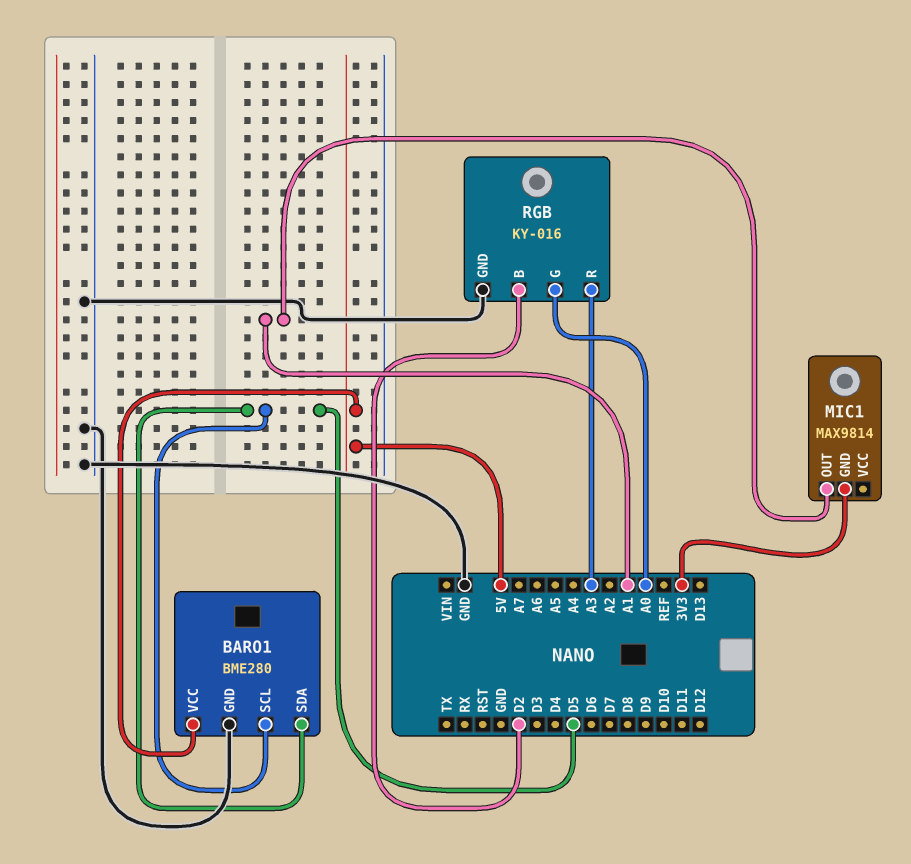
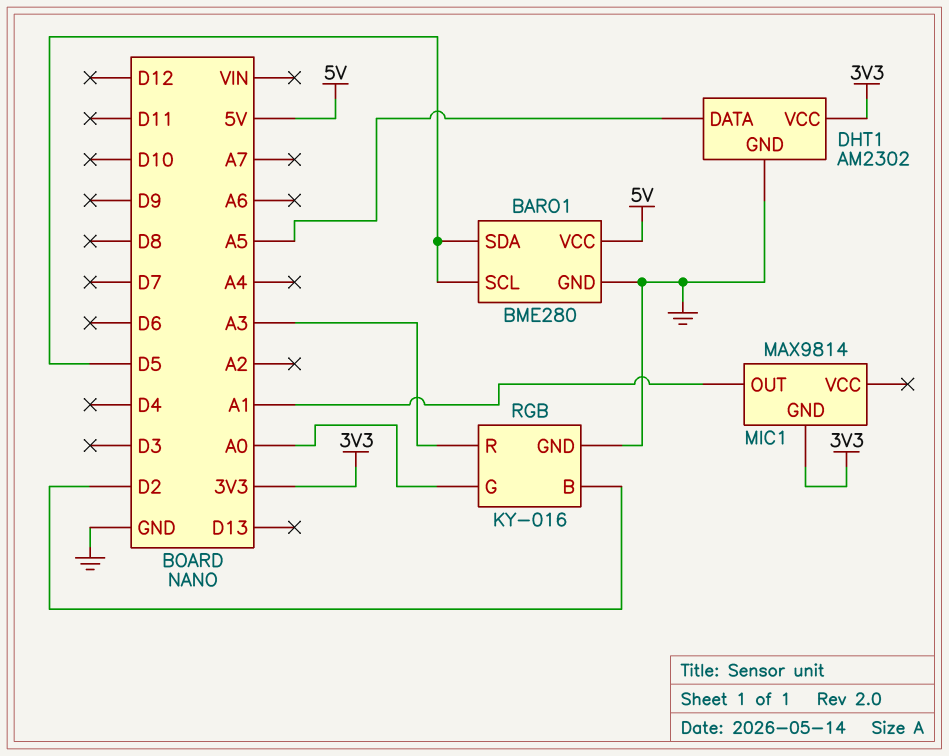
DHT1: none -> AM2302
DHT1 pin DATA: none -> A5
DHT1 pin GND: none -> GND
DHT1 pin VCC: none -> 3V3

